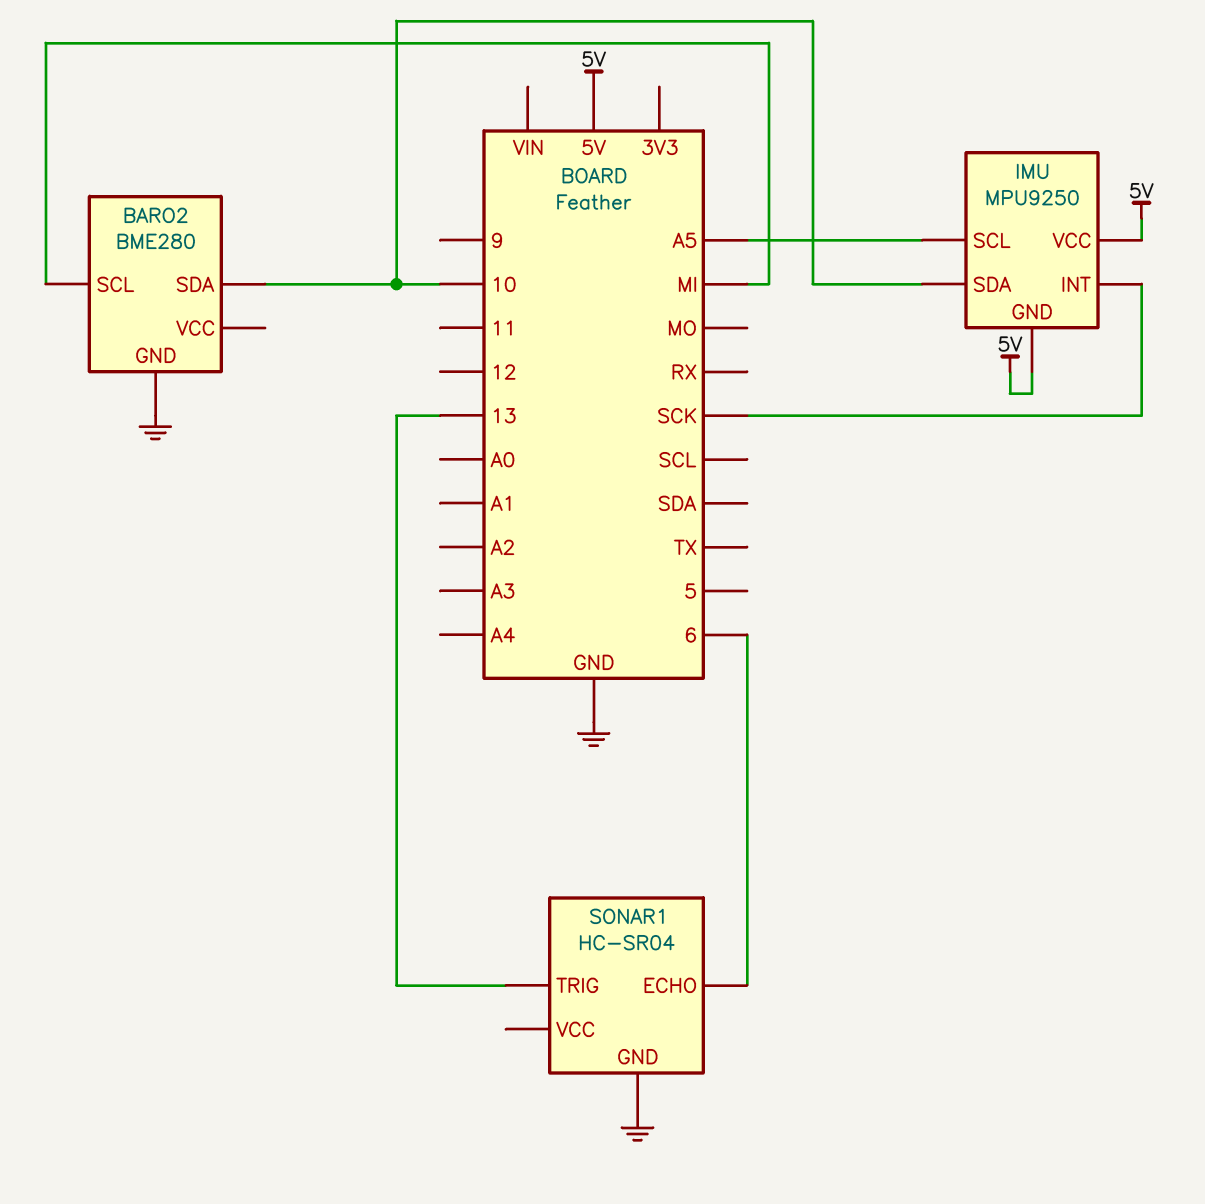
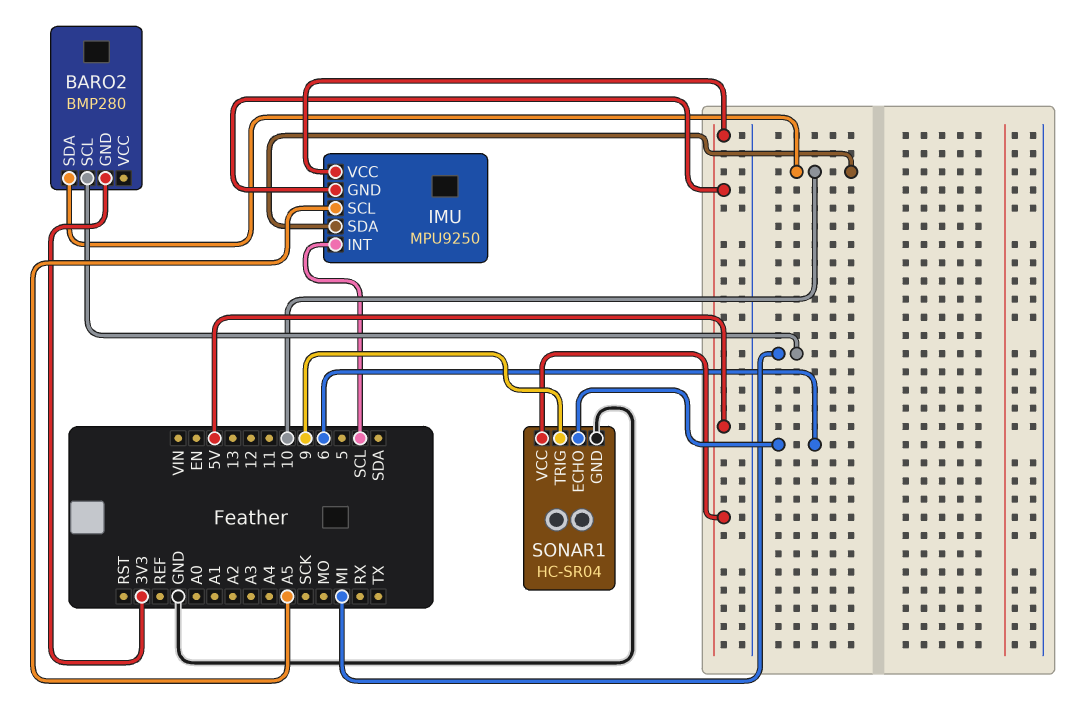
BARO2: BME280 -> BMP280
BARO2 pin GND: GND -> 3V3
IMU pin INT: SCK -> SCL
SONAR1 pin TRIG: 13 -> 9
SONAR1 pin VCC: none -> 5V

